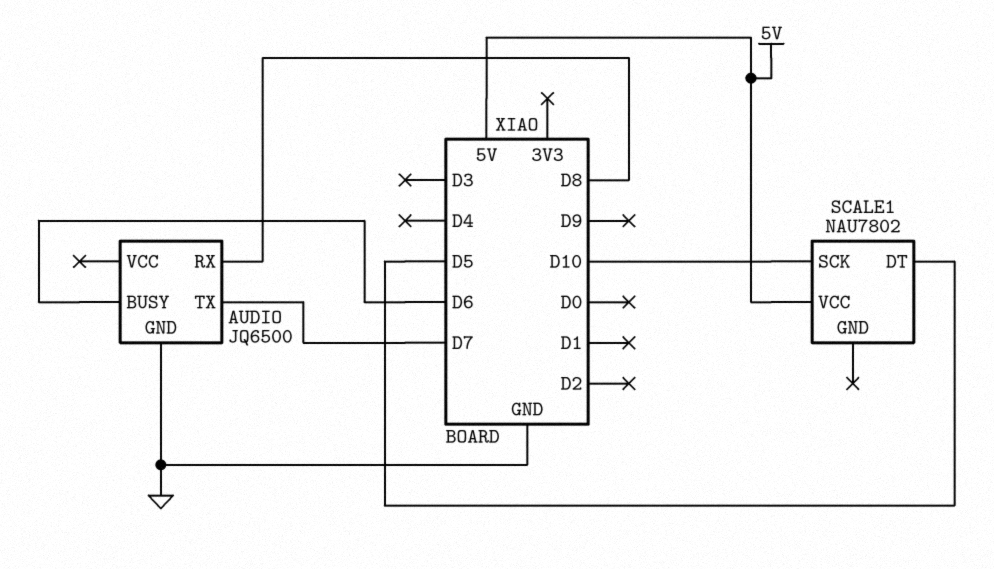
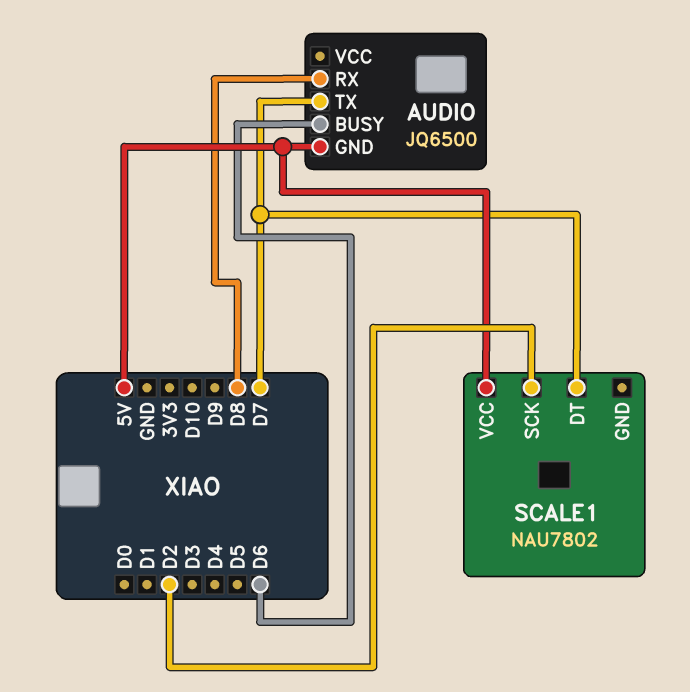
AUDIO pin GND: GND -> 5V
SCALE1 pin DT: D5 -> D7
SCALE1 pin SCK: D10 -> D2

